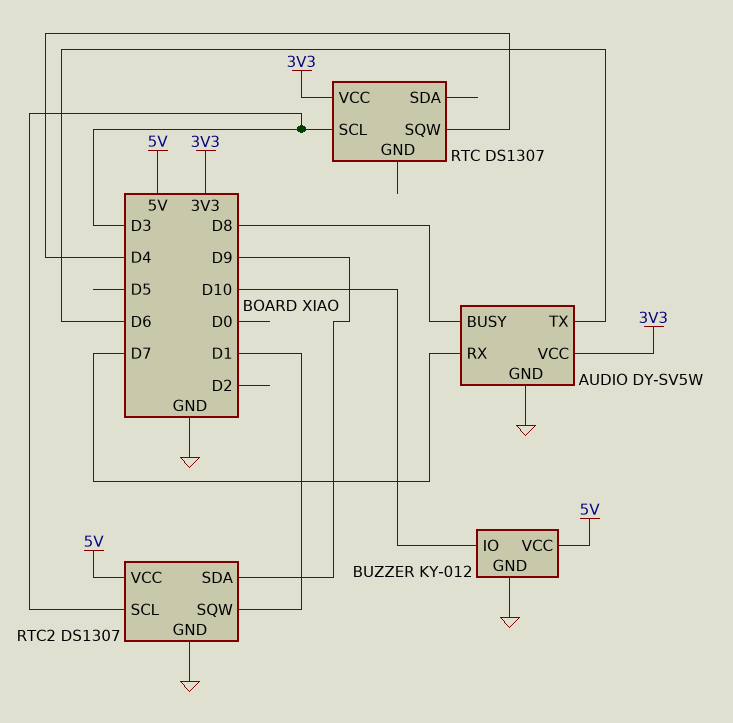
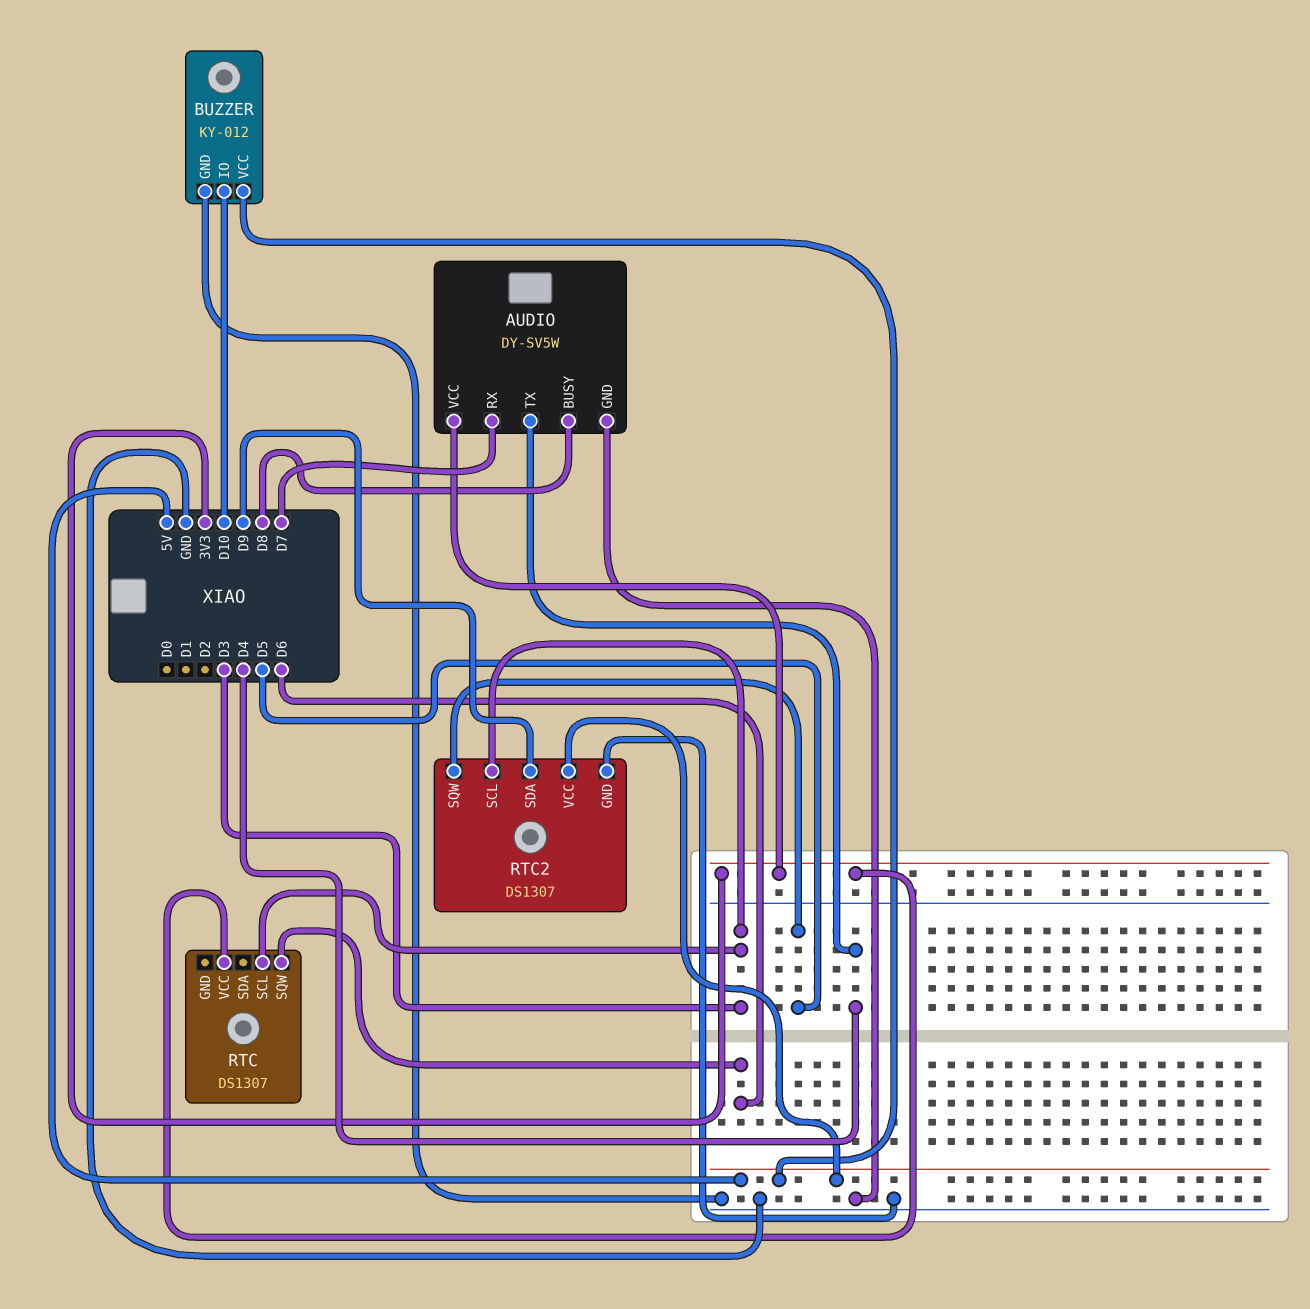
AUDIO pin TX: D6 -> D4
RTC pin SQW: D4 -> D6
RTC2 pin SQW: D1 -> D5

